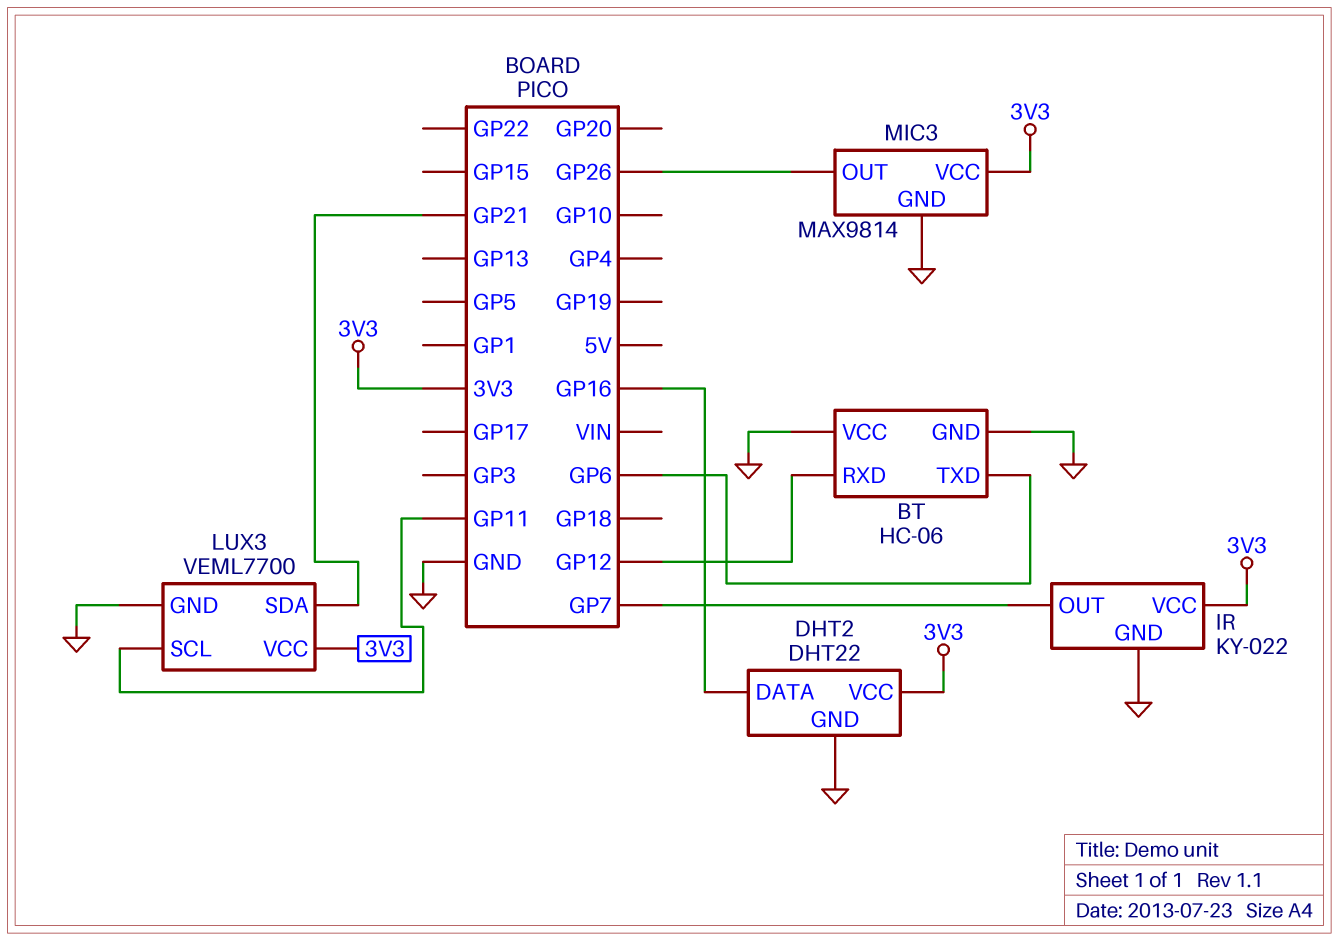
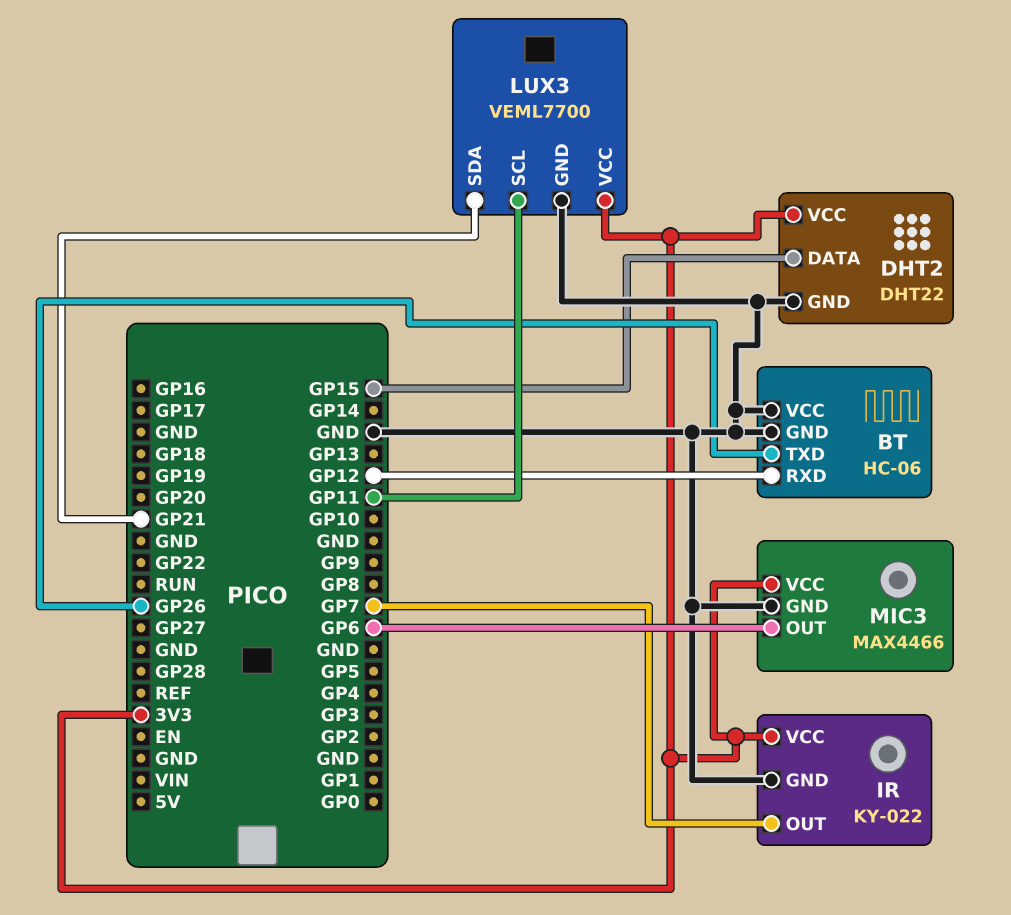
BT pin TXD: GP6 -> GP26
DHT2 pin DATA: GP16 -> GP15
MIC3: MAX9814 -> MAX4466
MIC3 pin OUT: GP26 -> GP6

